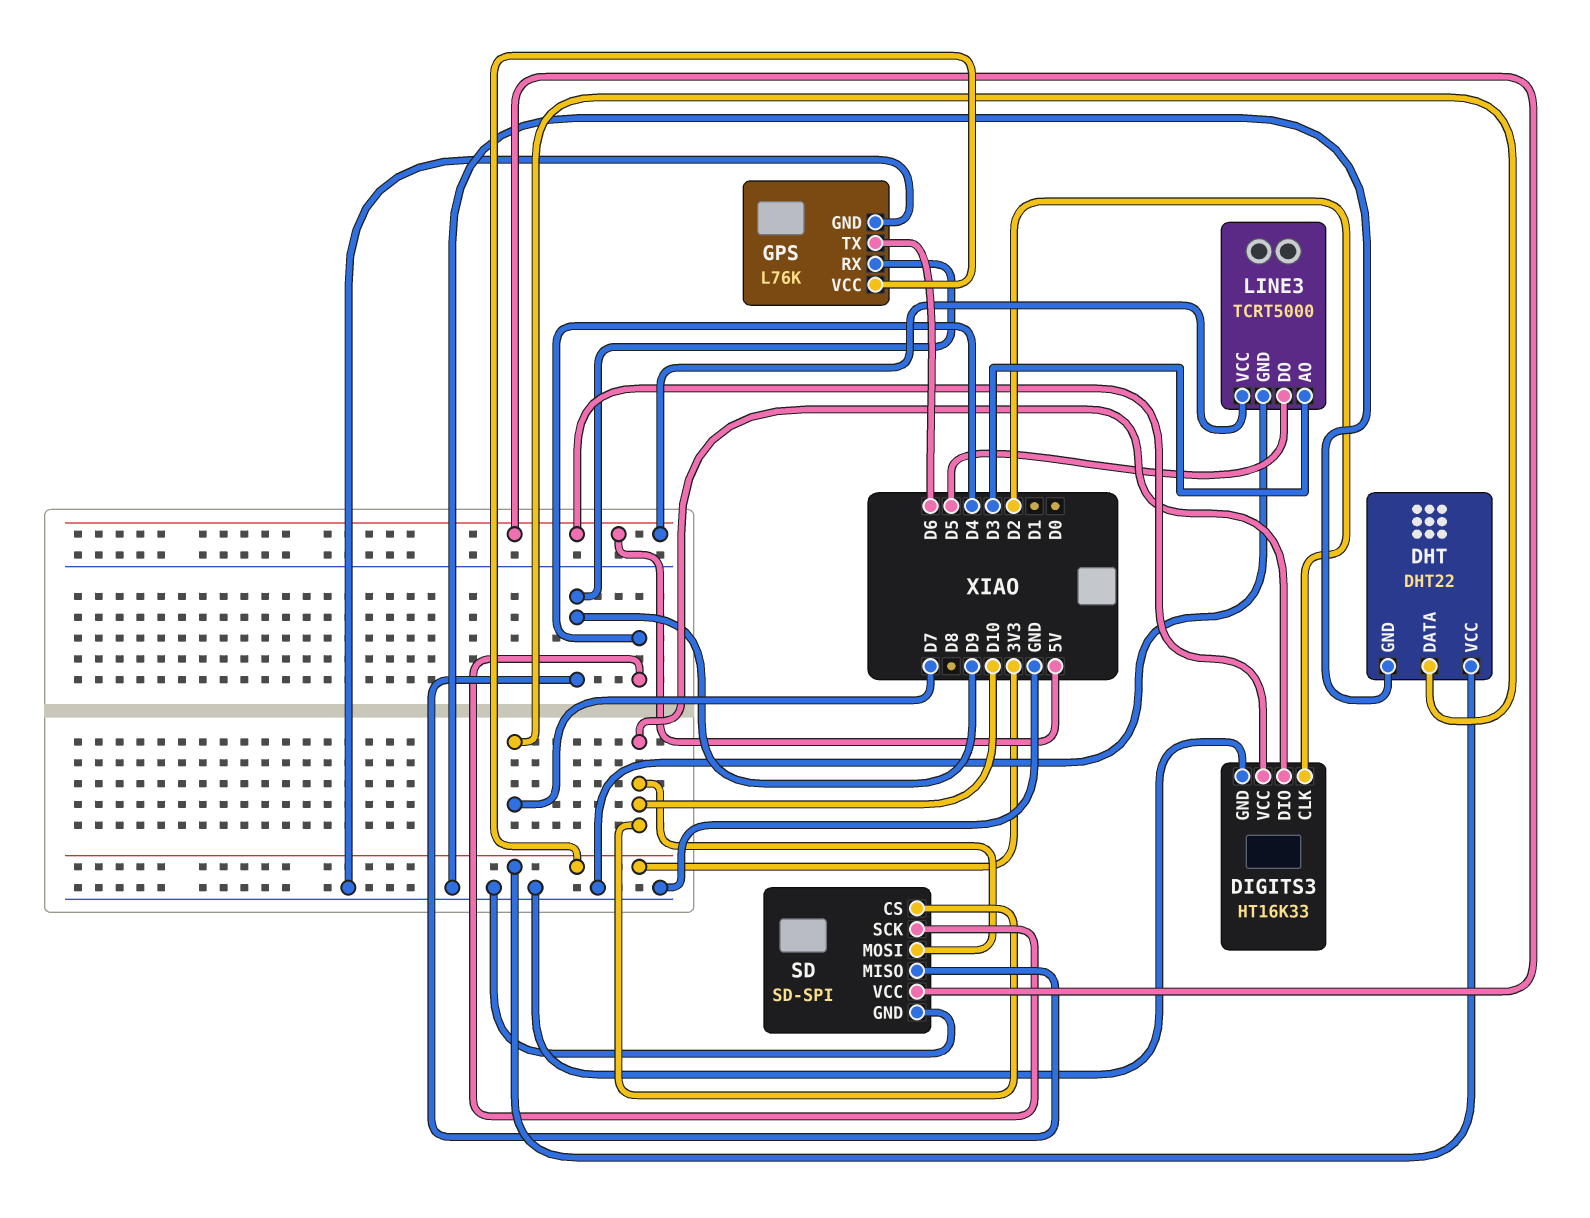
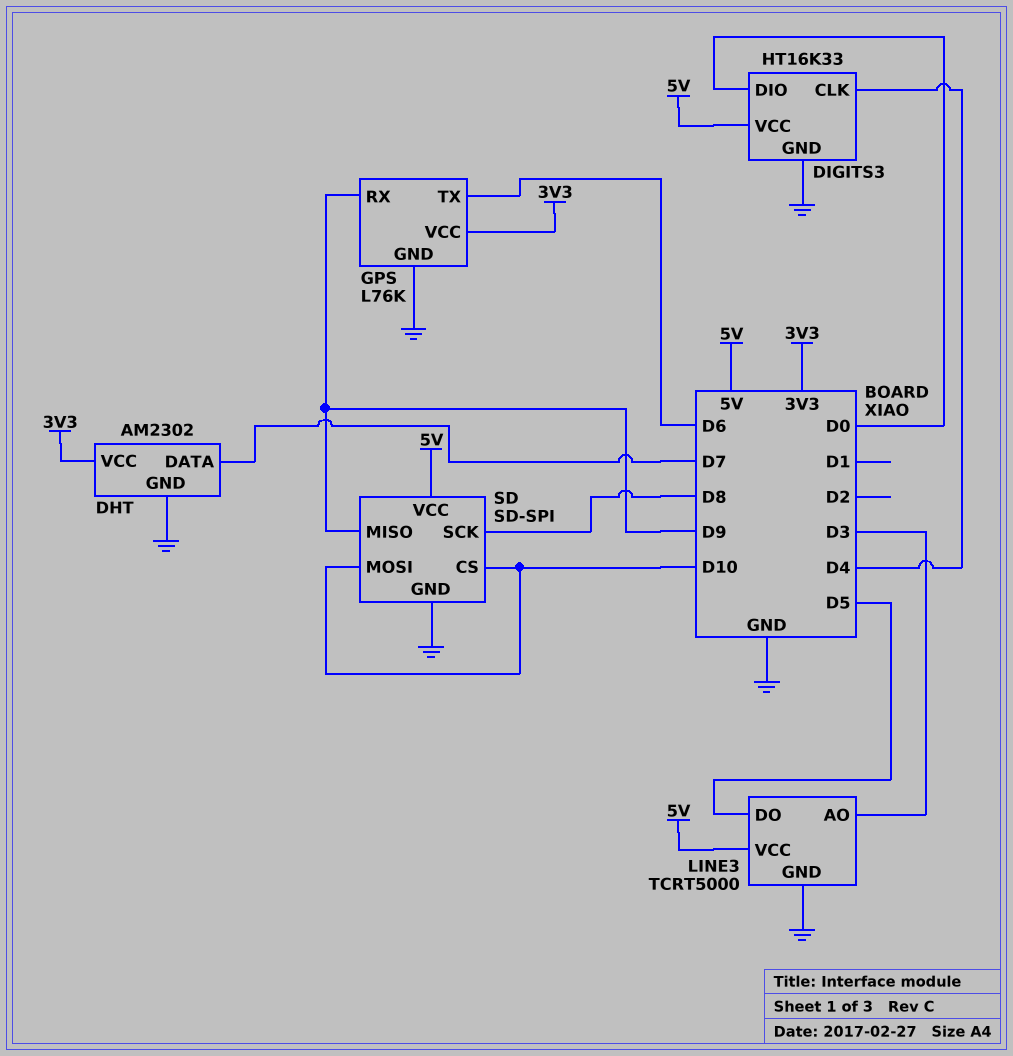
DHT: DHT22 -> AM2302
DIGITS3 pin CLK: D2 -> D4
DIGITS3 pin DIO: D10 -> D0
SD pin SCK: D4 -> D8

